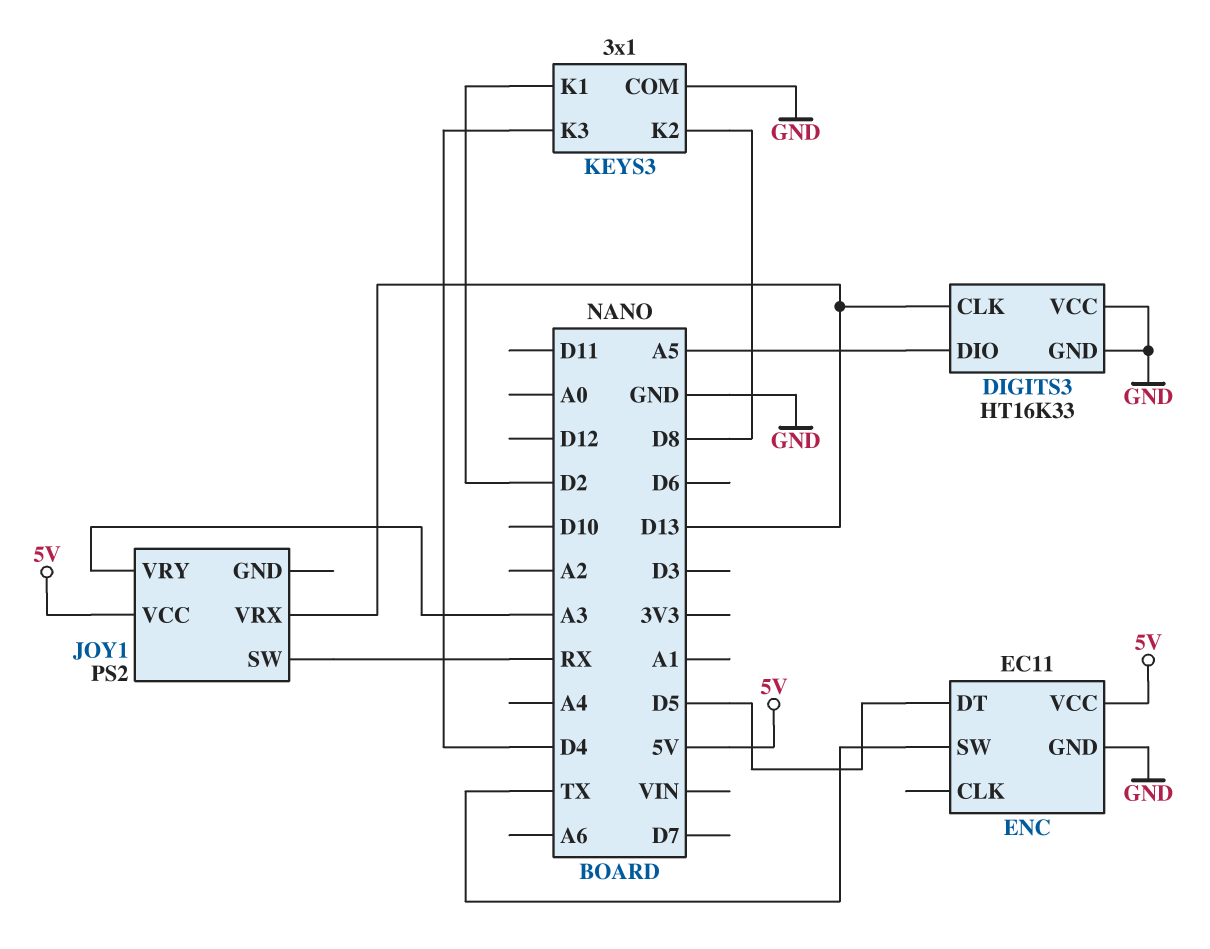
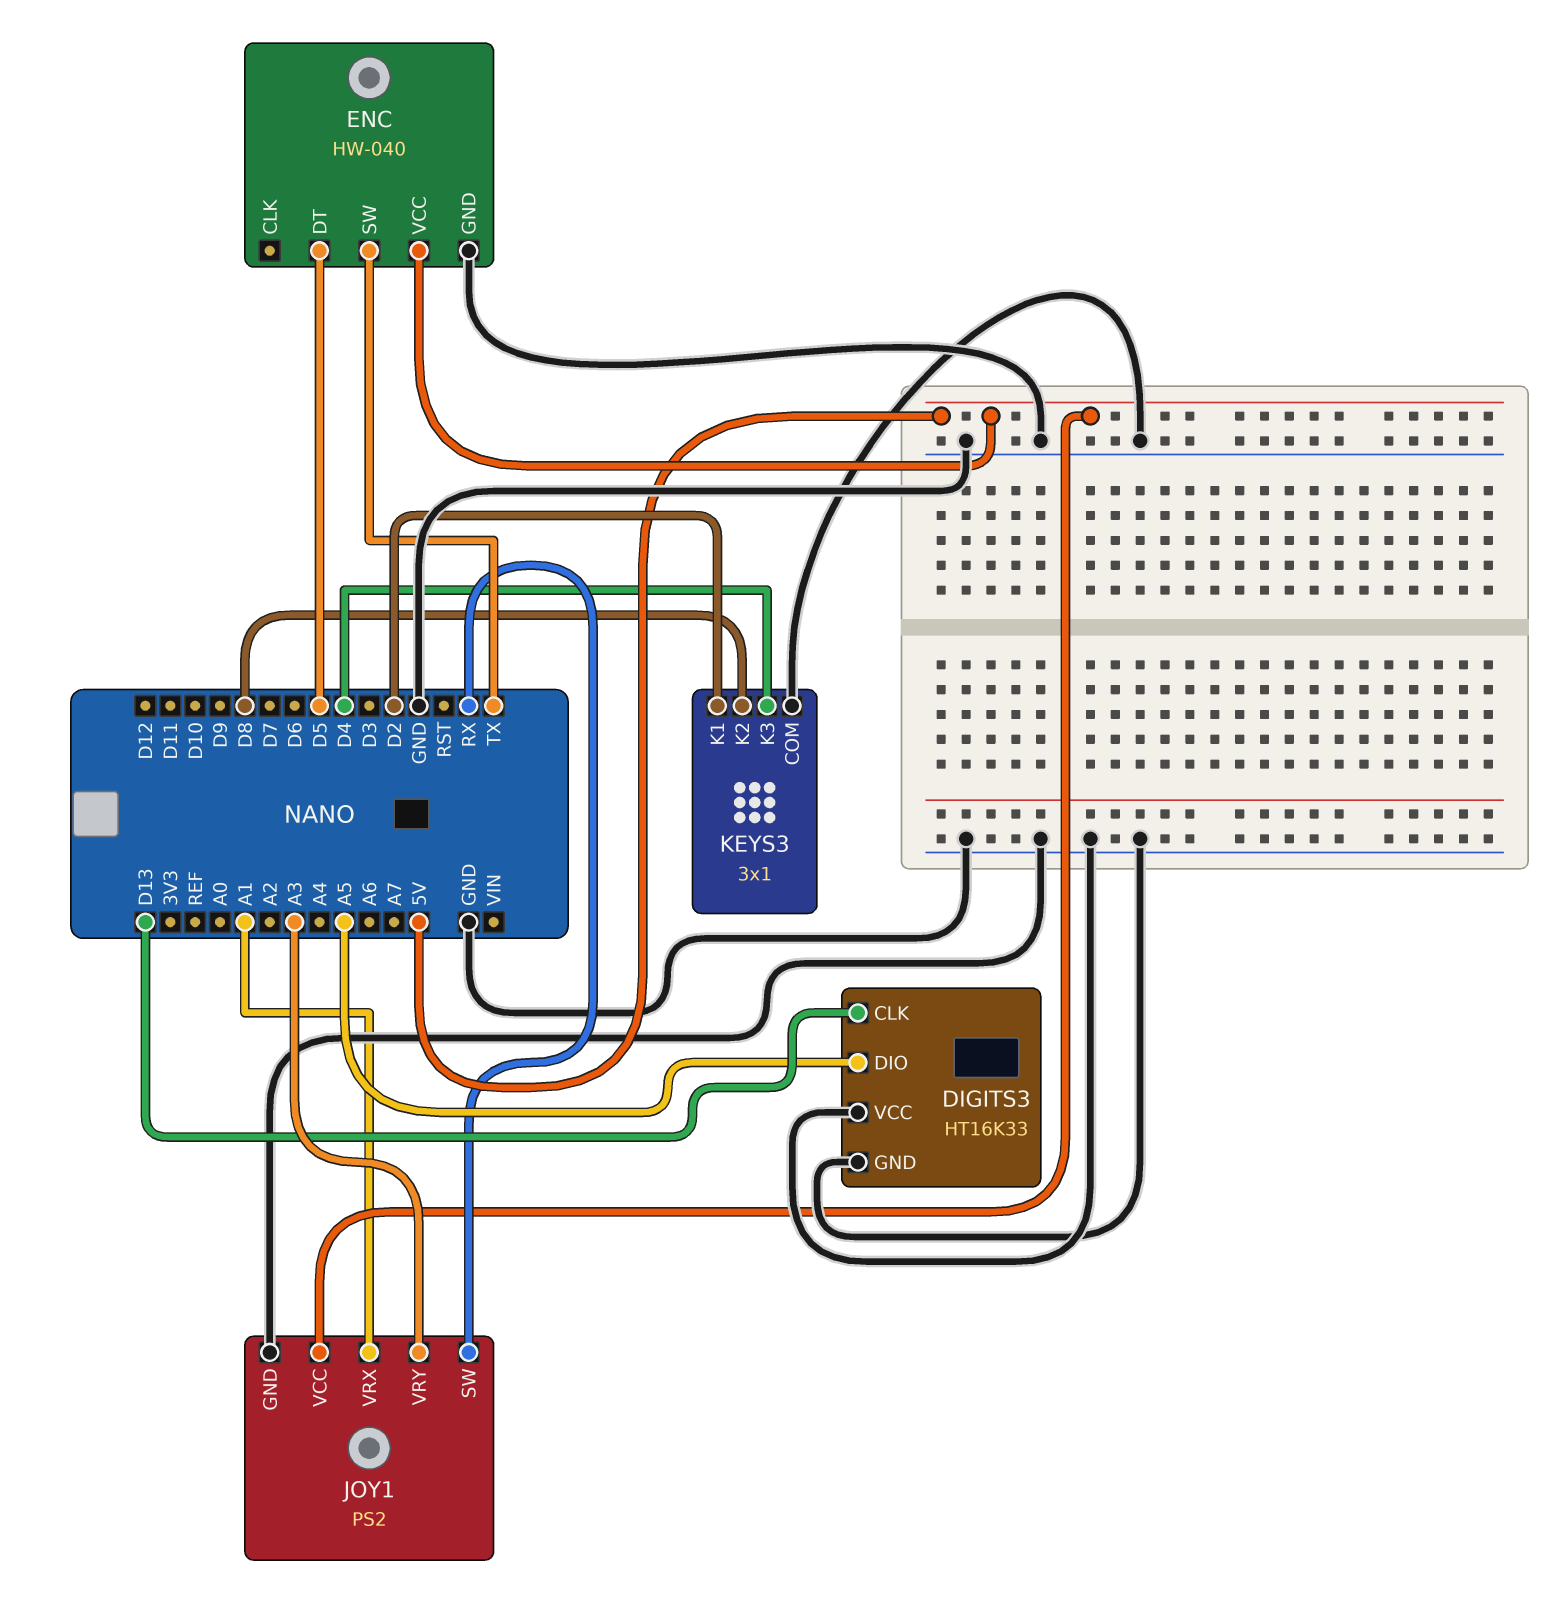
ENC: EC11 -> HW-040
JOY1 pin GND: none -> GND
JOY1 pin VRX: D13 -> A1

